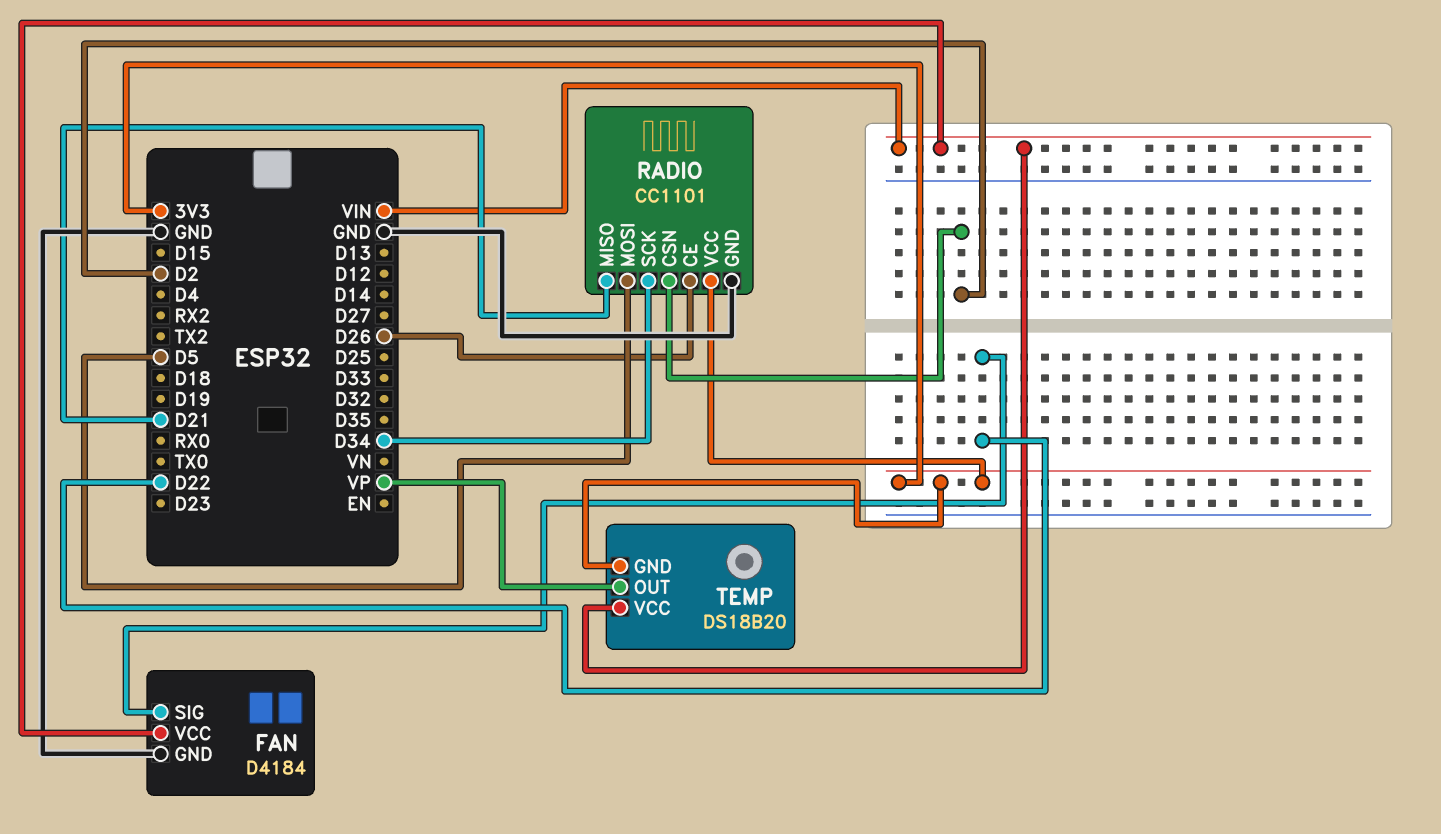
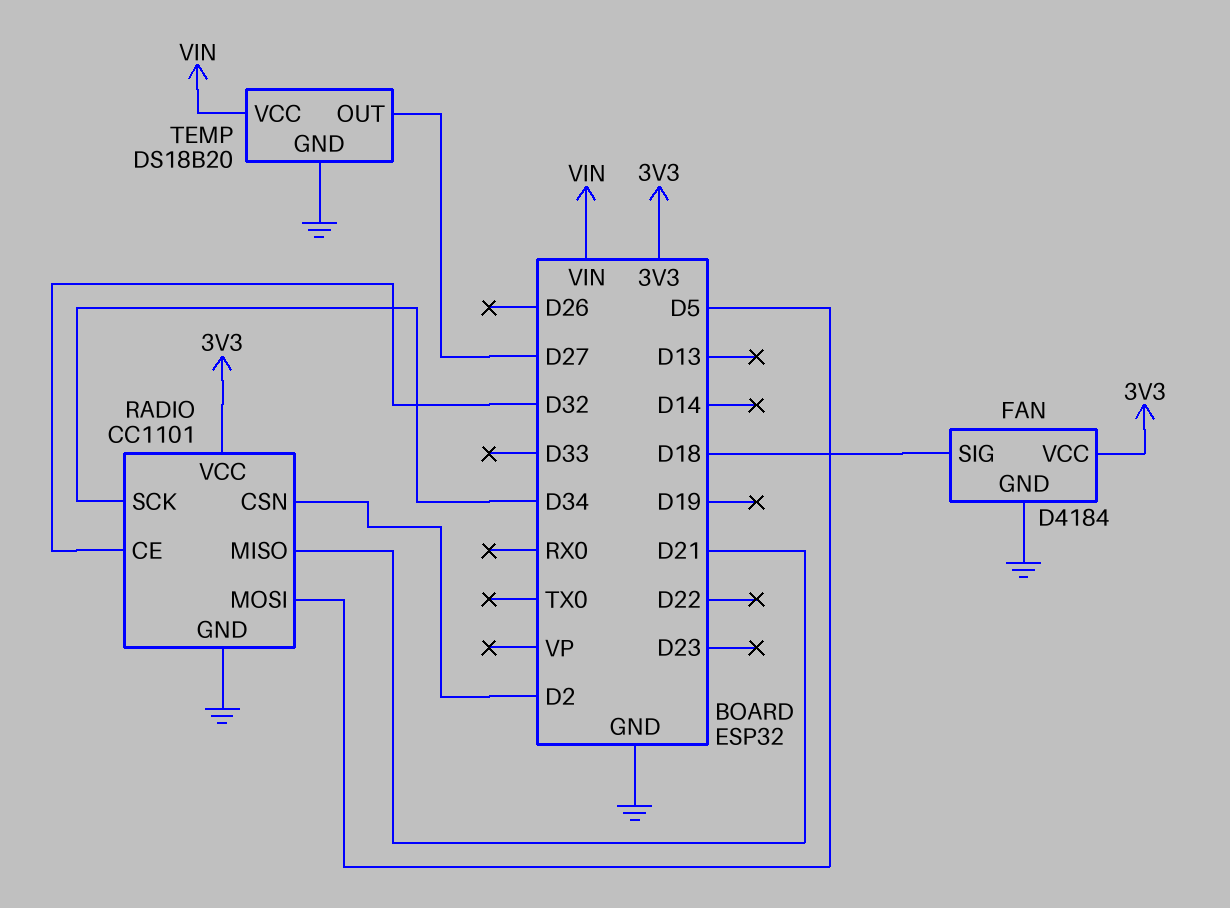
FAN pin SIG: D22 -> D18
FAN pin VCC: VIN -> 3V3
RADIO pin CE: D26 -> D32
TEMP pin GND: 3V3 -> GND
TEMP pin OUT: VP -> D27

